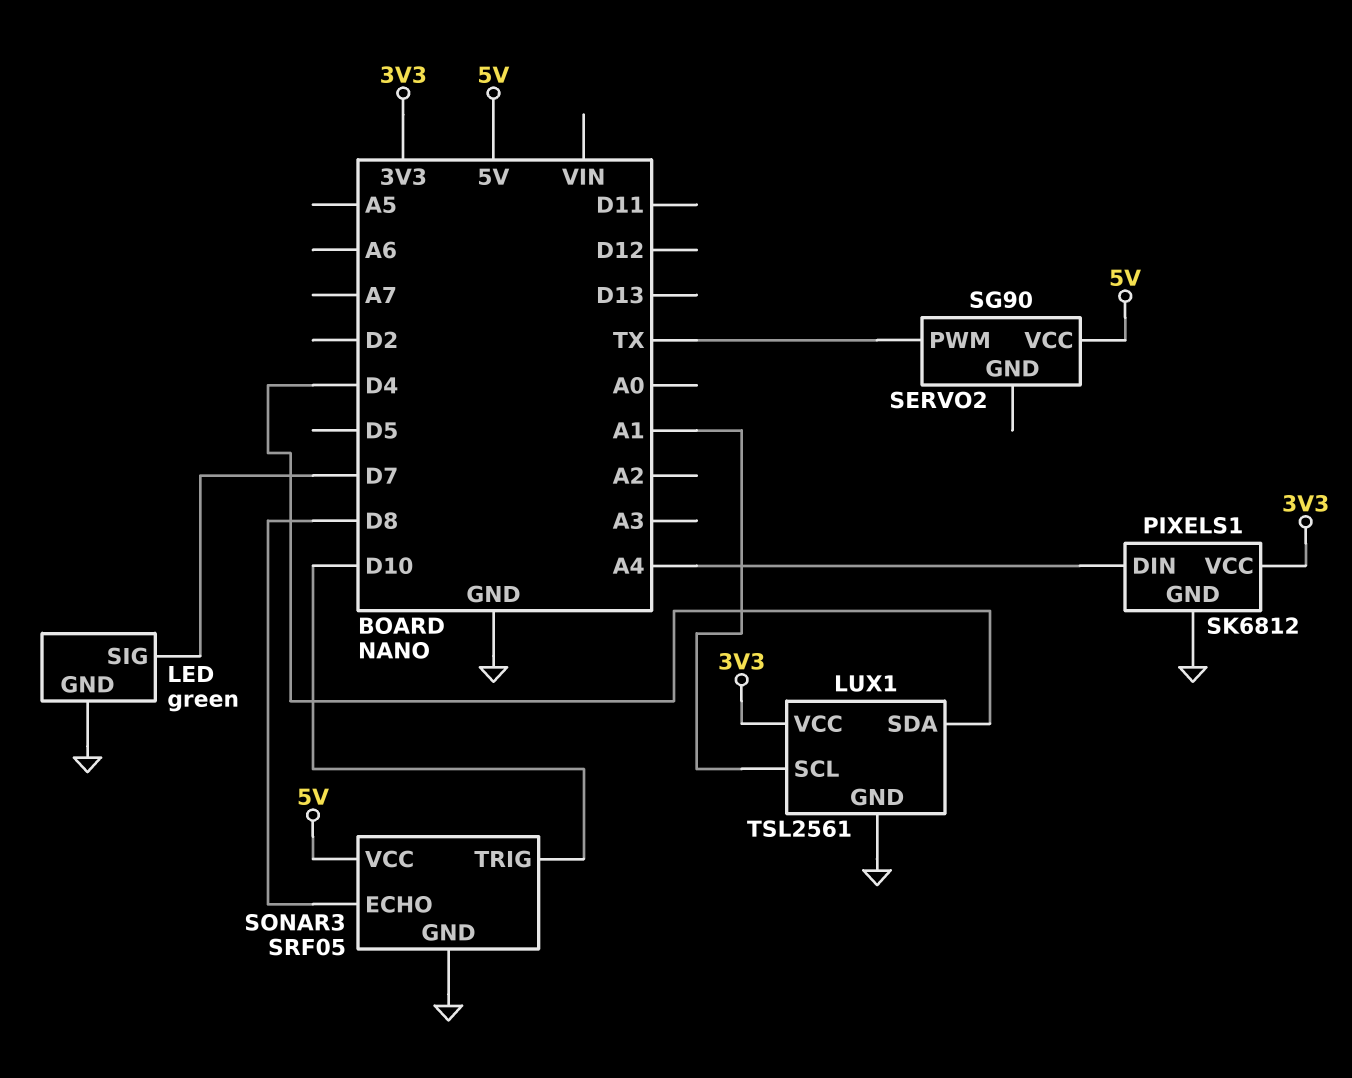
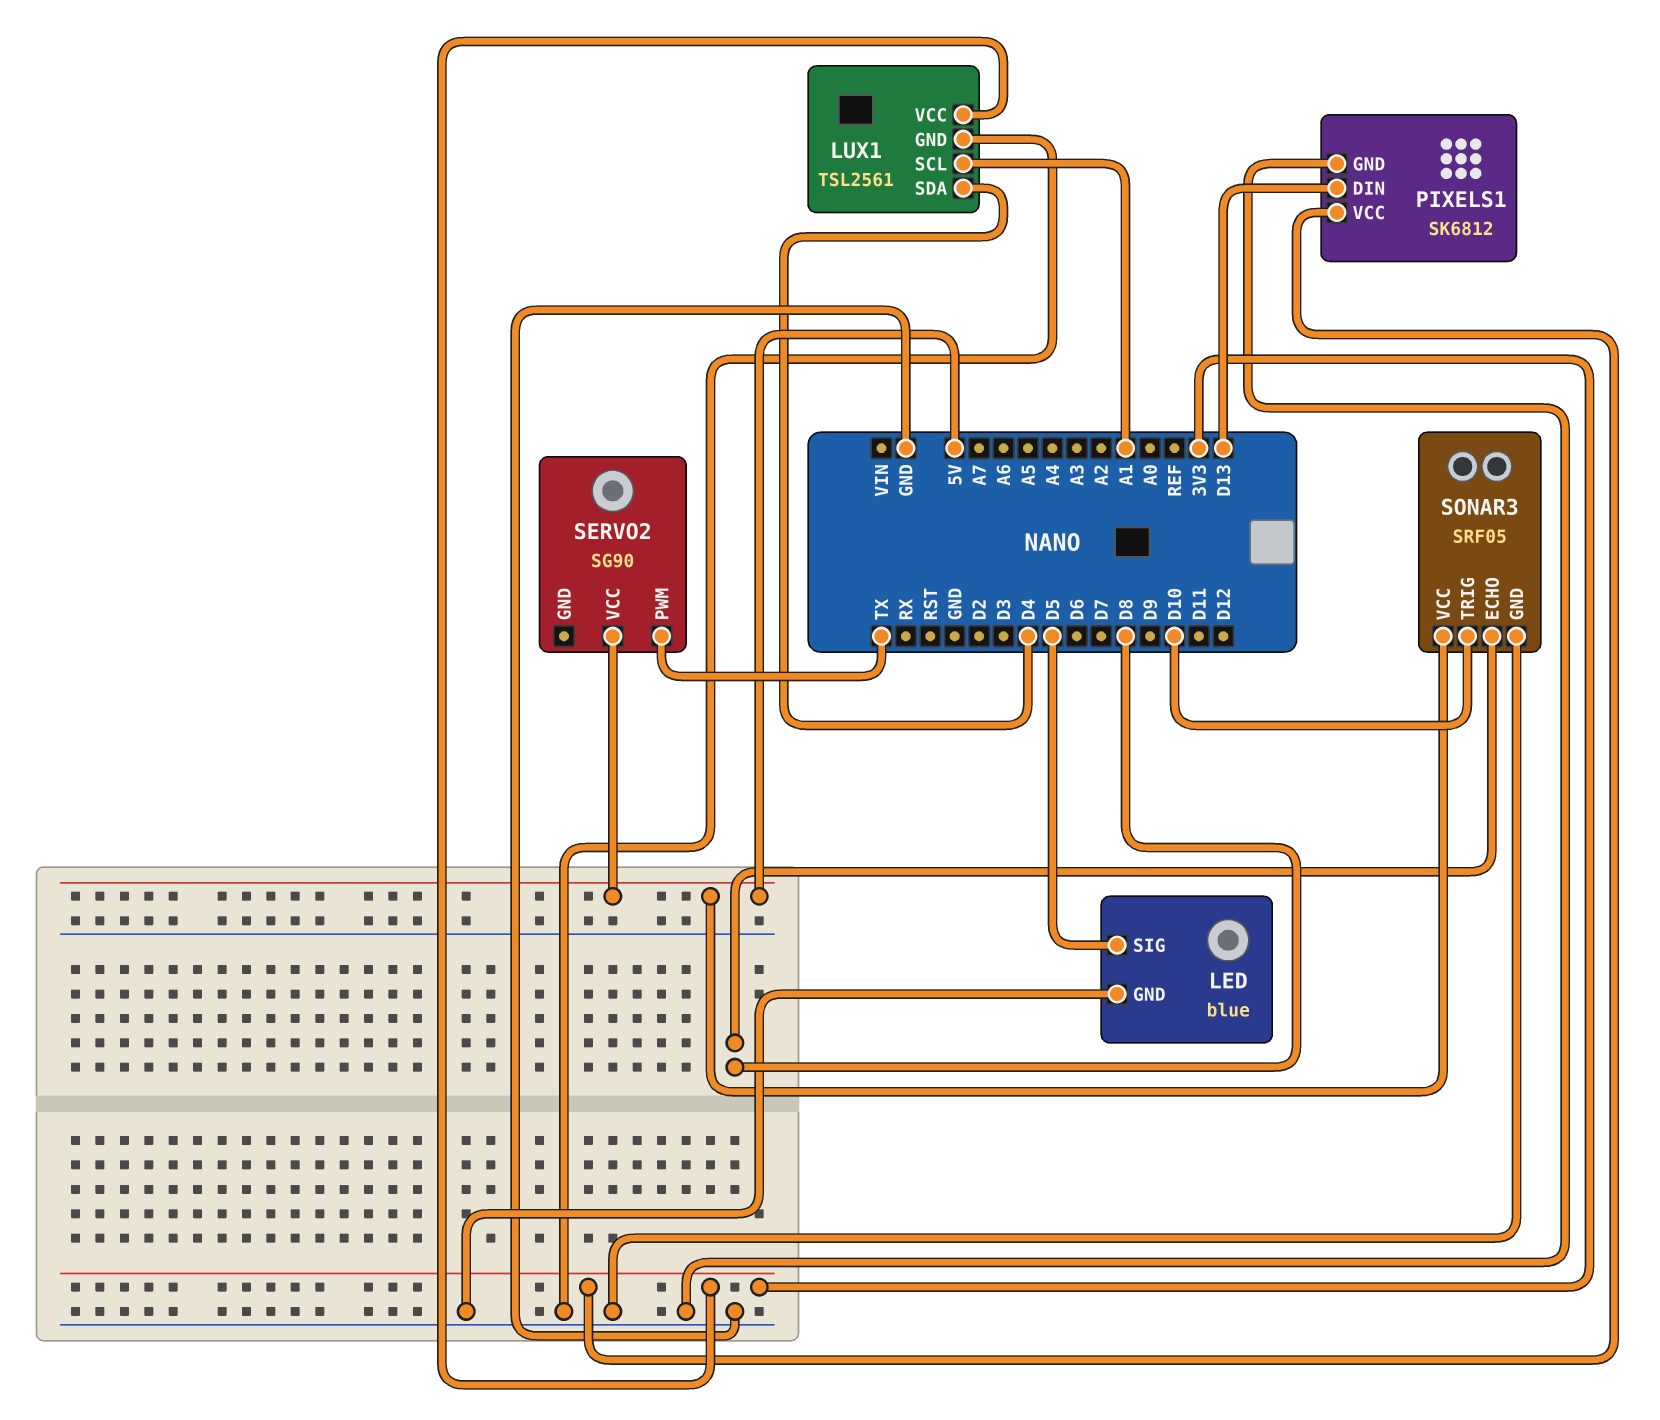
LED: green -> blue
LED pin SIG: D7 -> D5
PIXELS1 pin DIN: A4 -> D13

